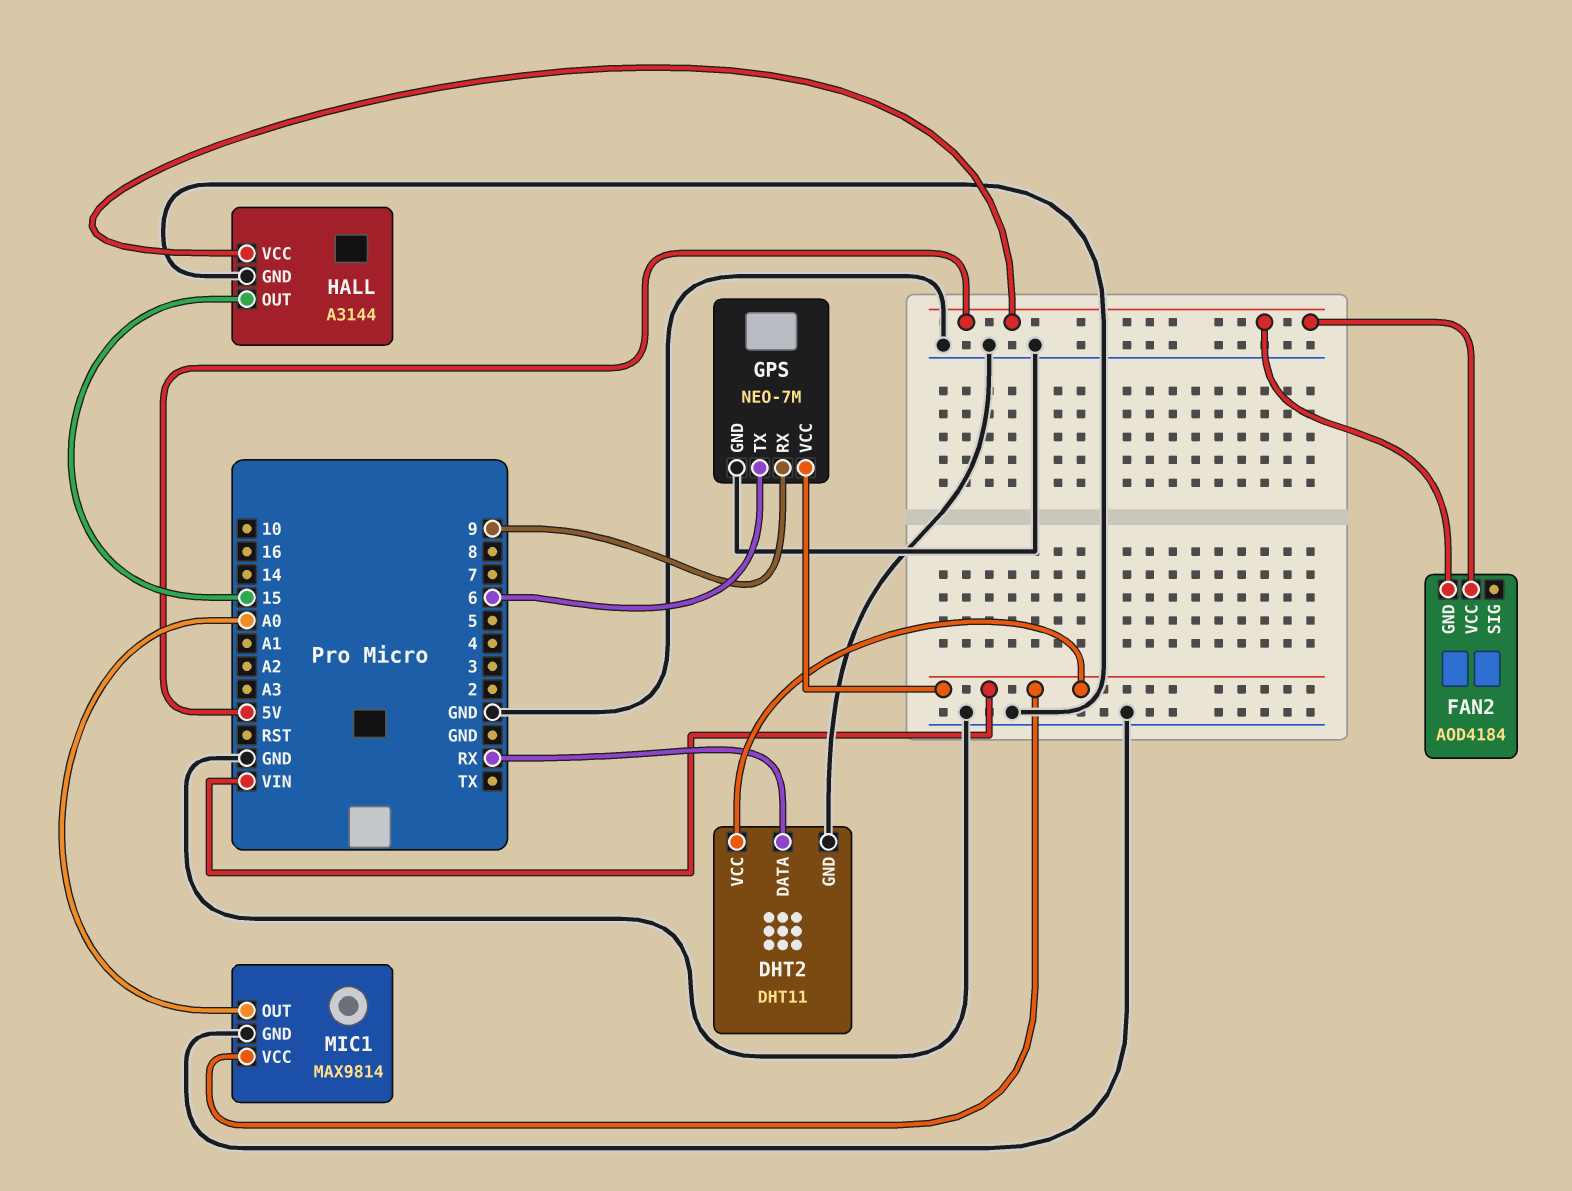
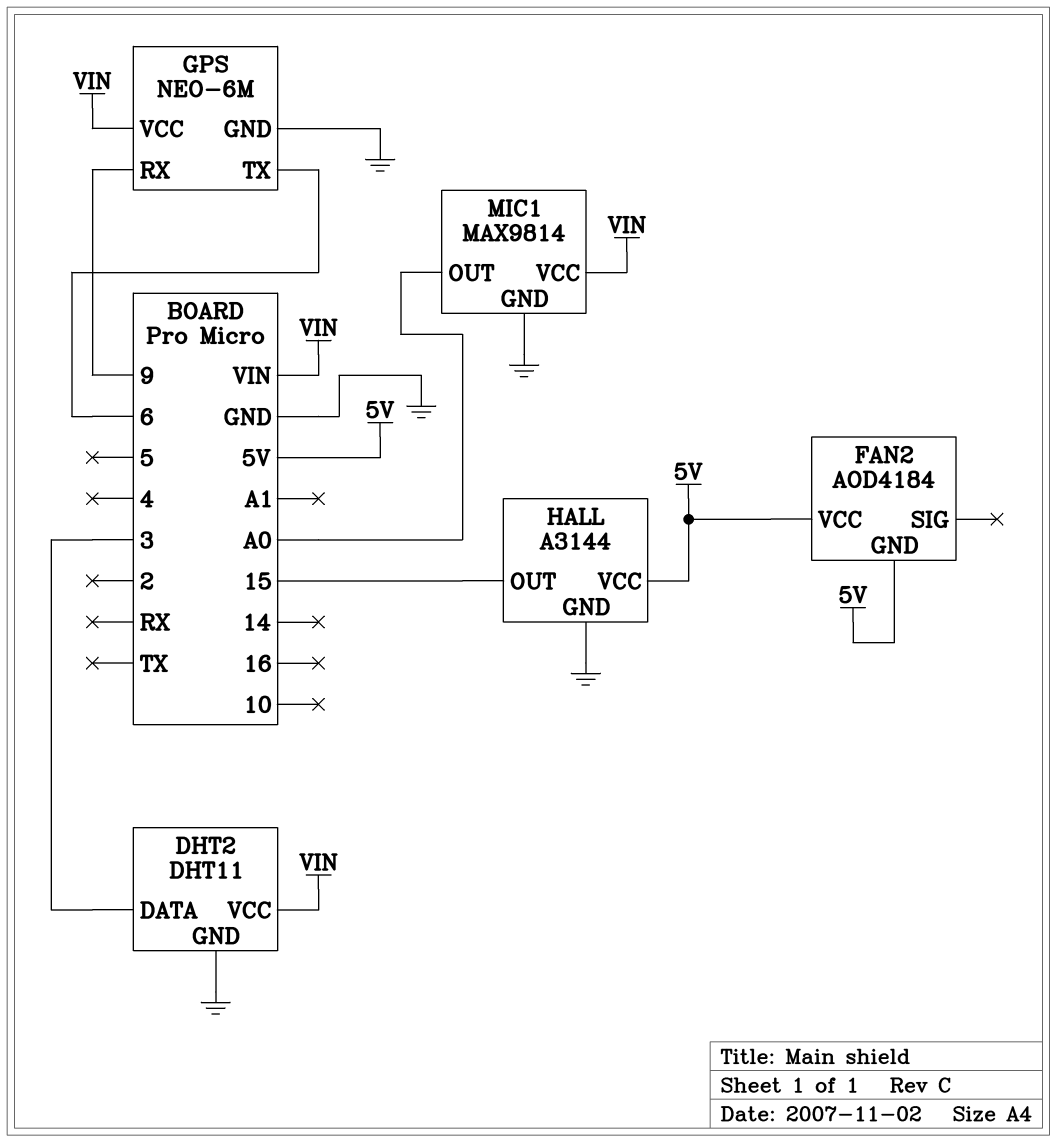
DHT2 pin DATA: RX -> 3
GPS: NEO-7M -> NEO-6M

